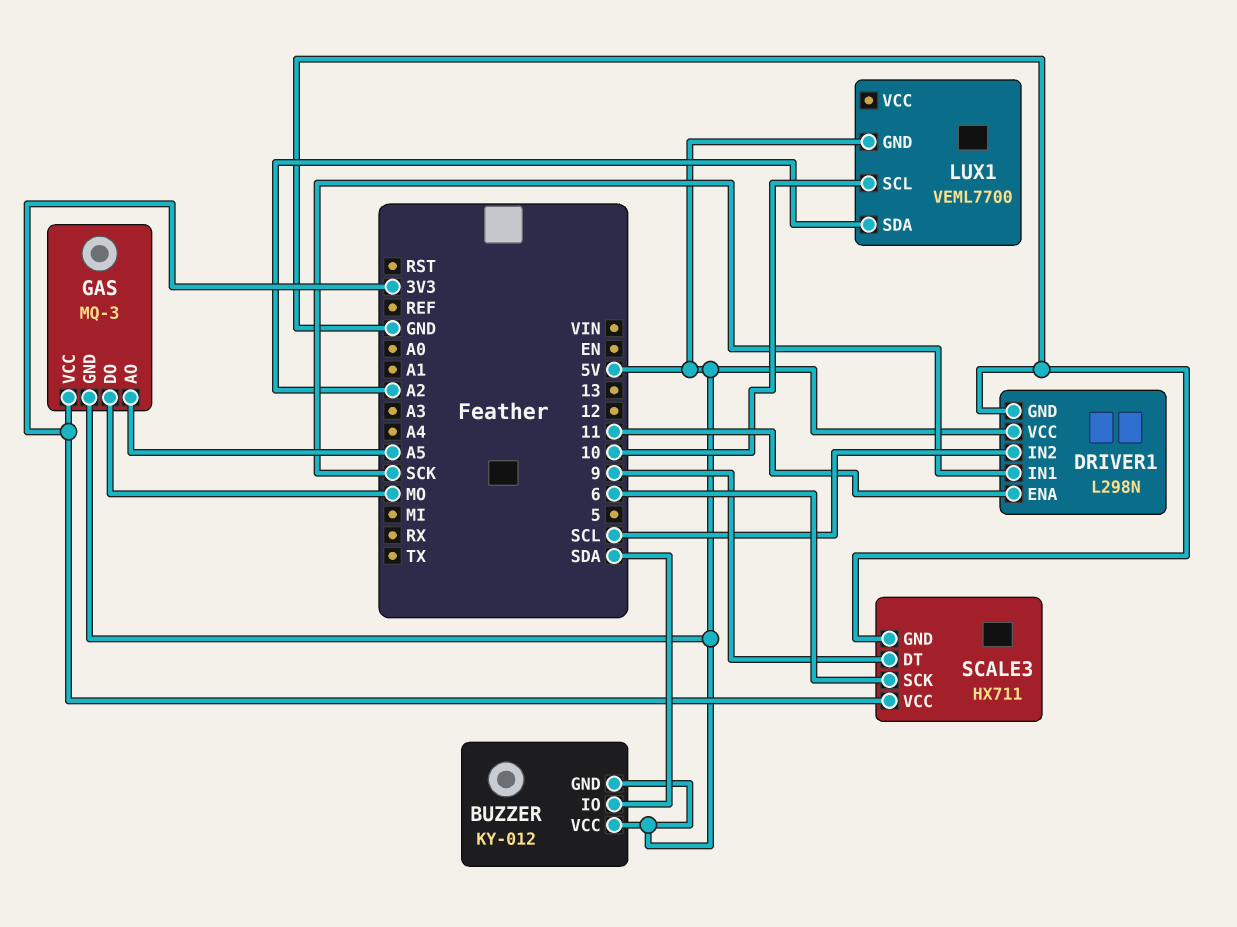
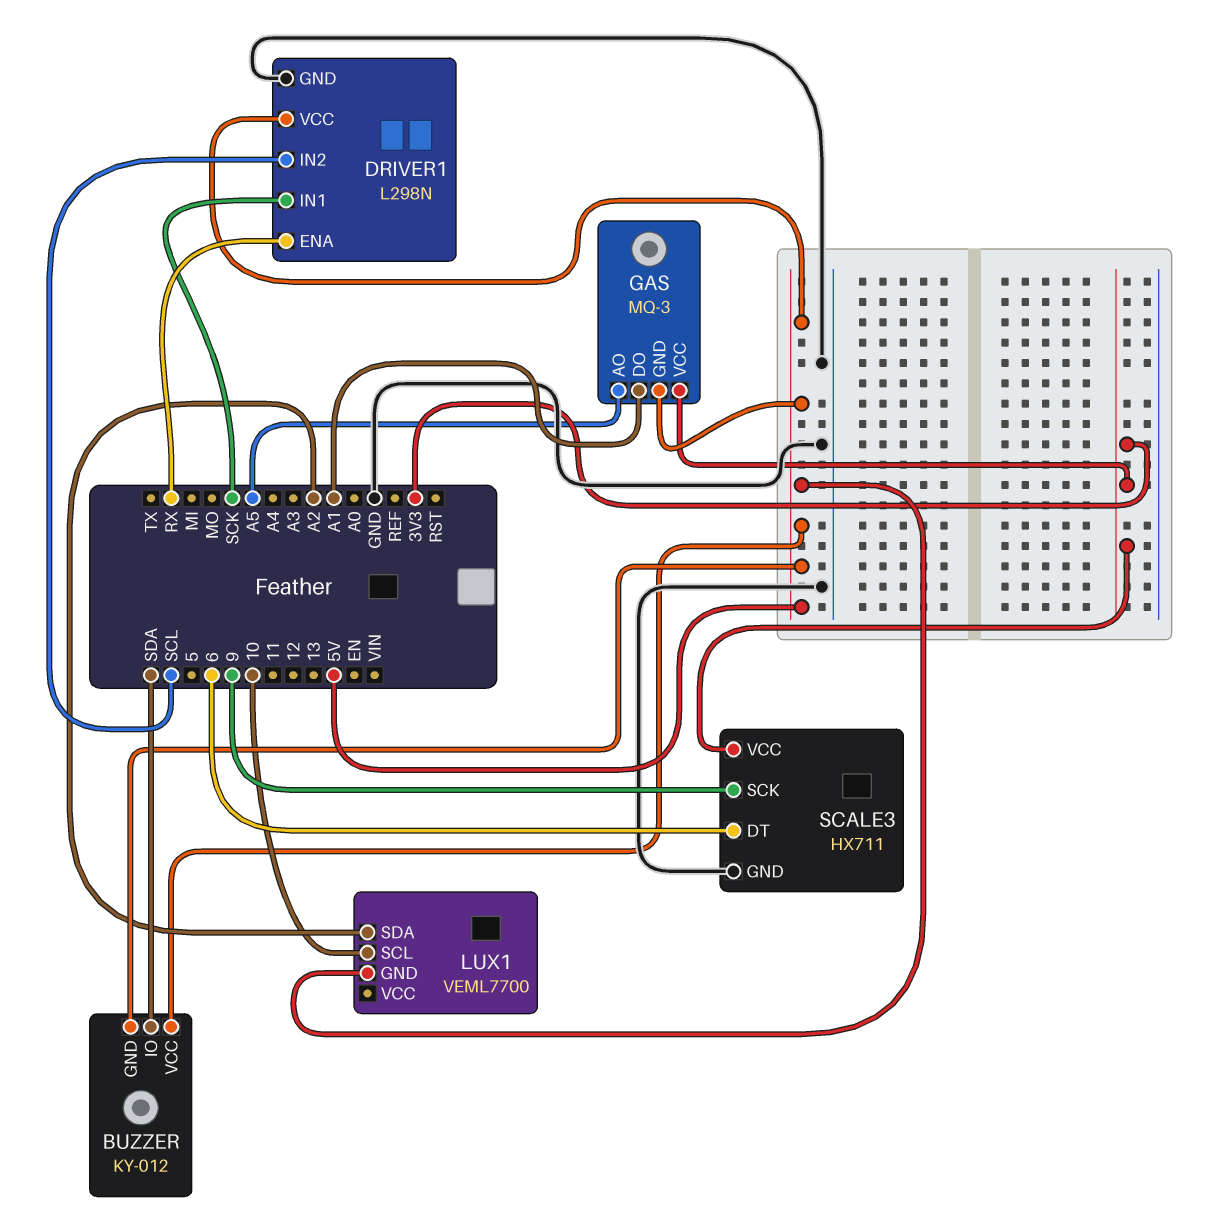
DRIVER1 pin ENA: 11 -> RX
GAS pin DO: MO -> A1
SCALE3 pin DT: 9 -> 6
SCALE3 pin SCK: 6 -> 9

